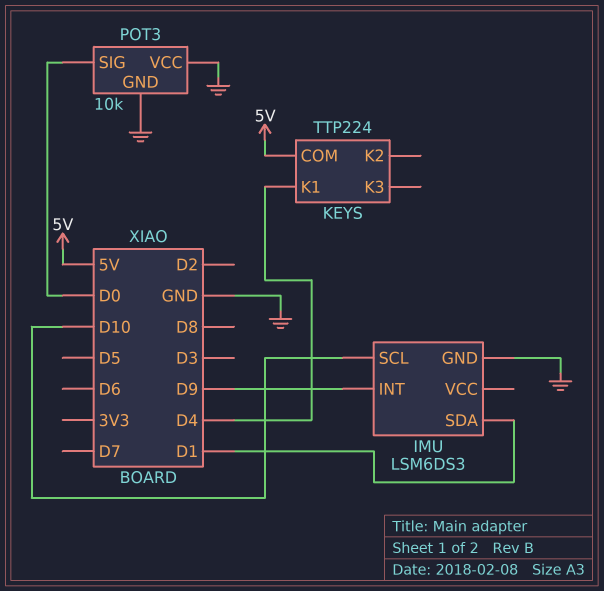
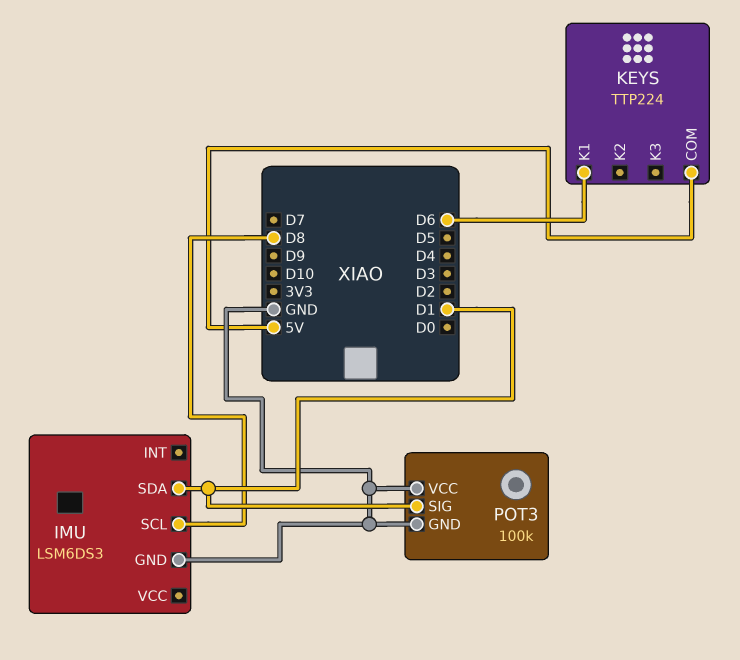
IMU pin INT: D9 -> none
IMU pin SCL: D10 -> D8
KEYS pin K1: D4 -> D6
POT3: 10k -> 100k
POT3 pin SIG: D0 -> D1

